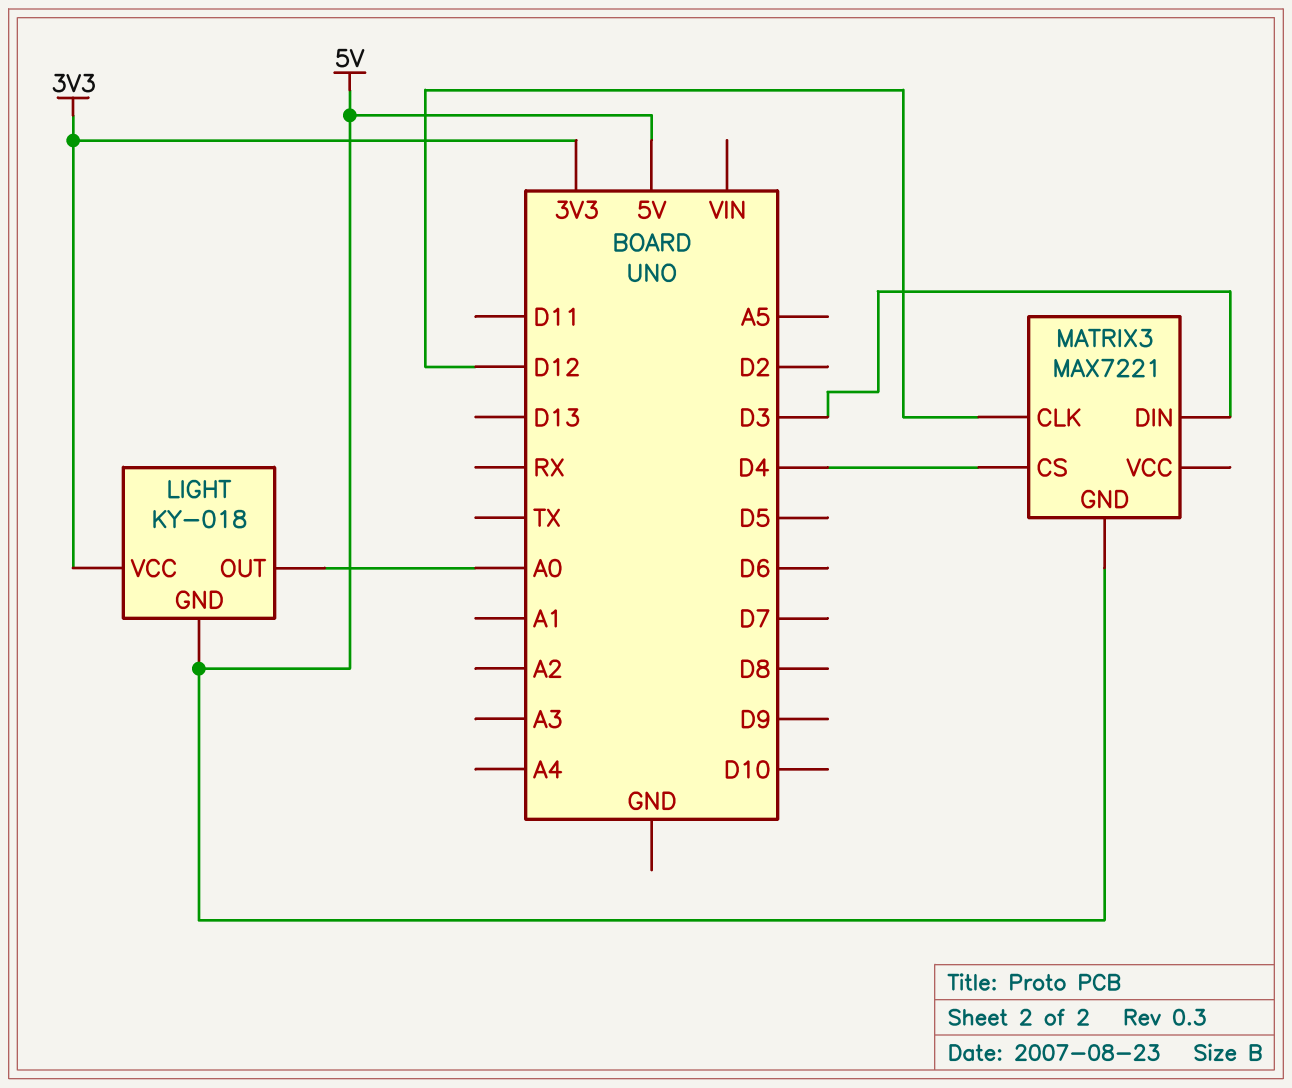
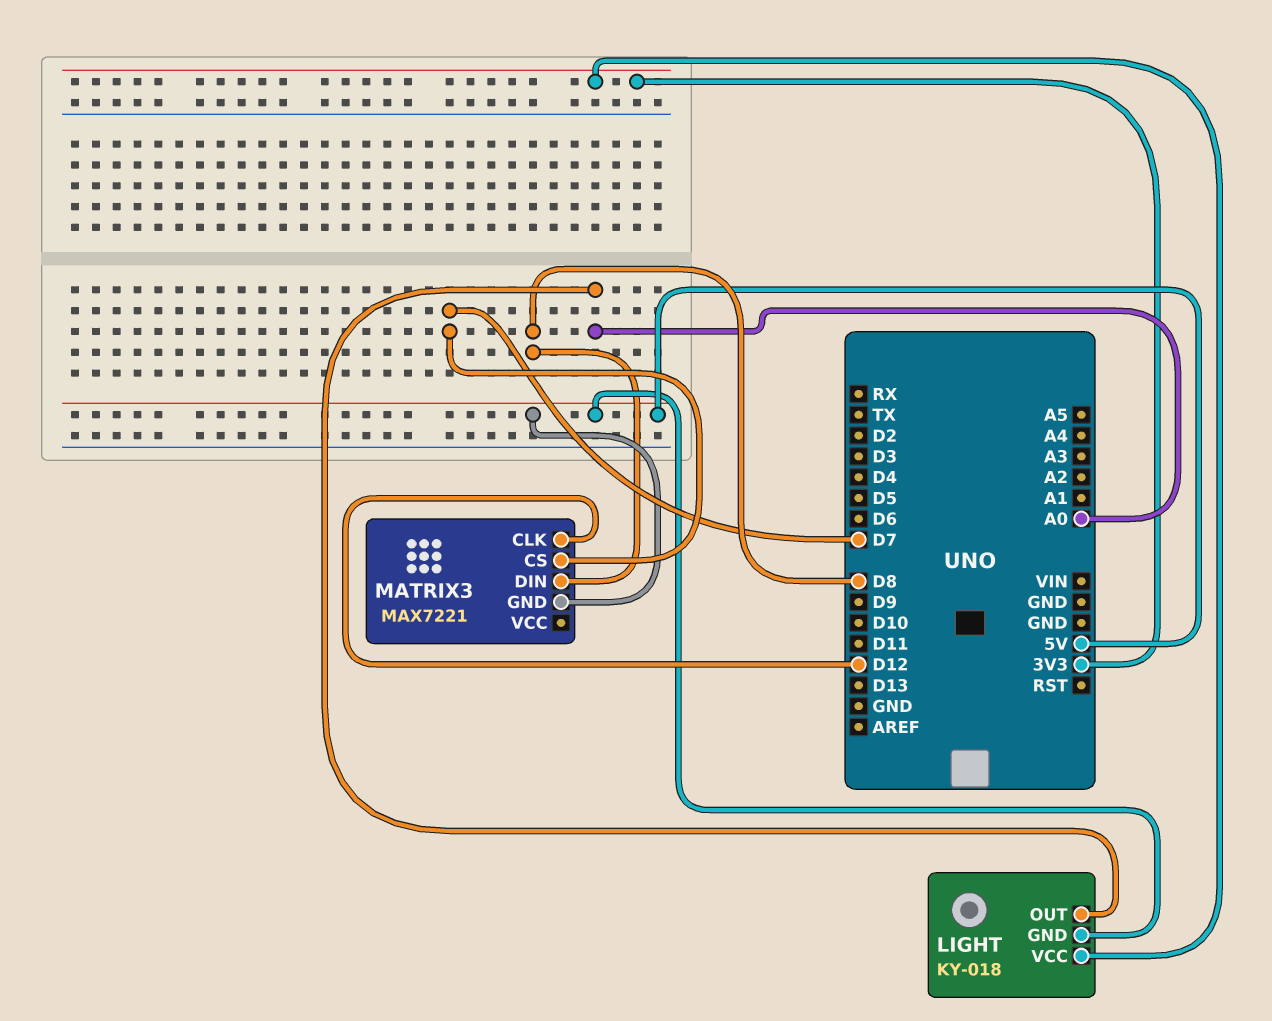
MATRIX3 pin CS: D4 -> D7
MATRIX3 pin DIN: D3 -> D8

